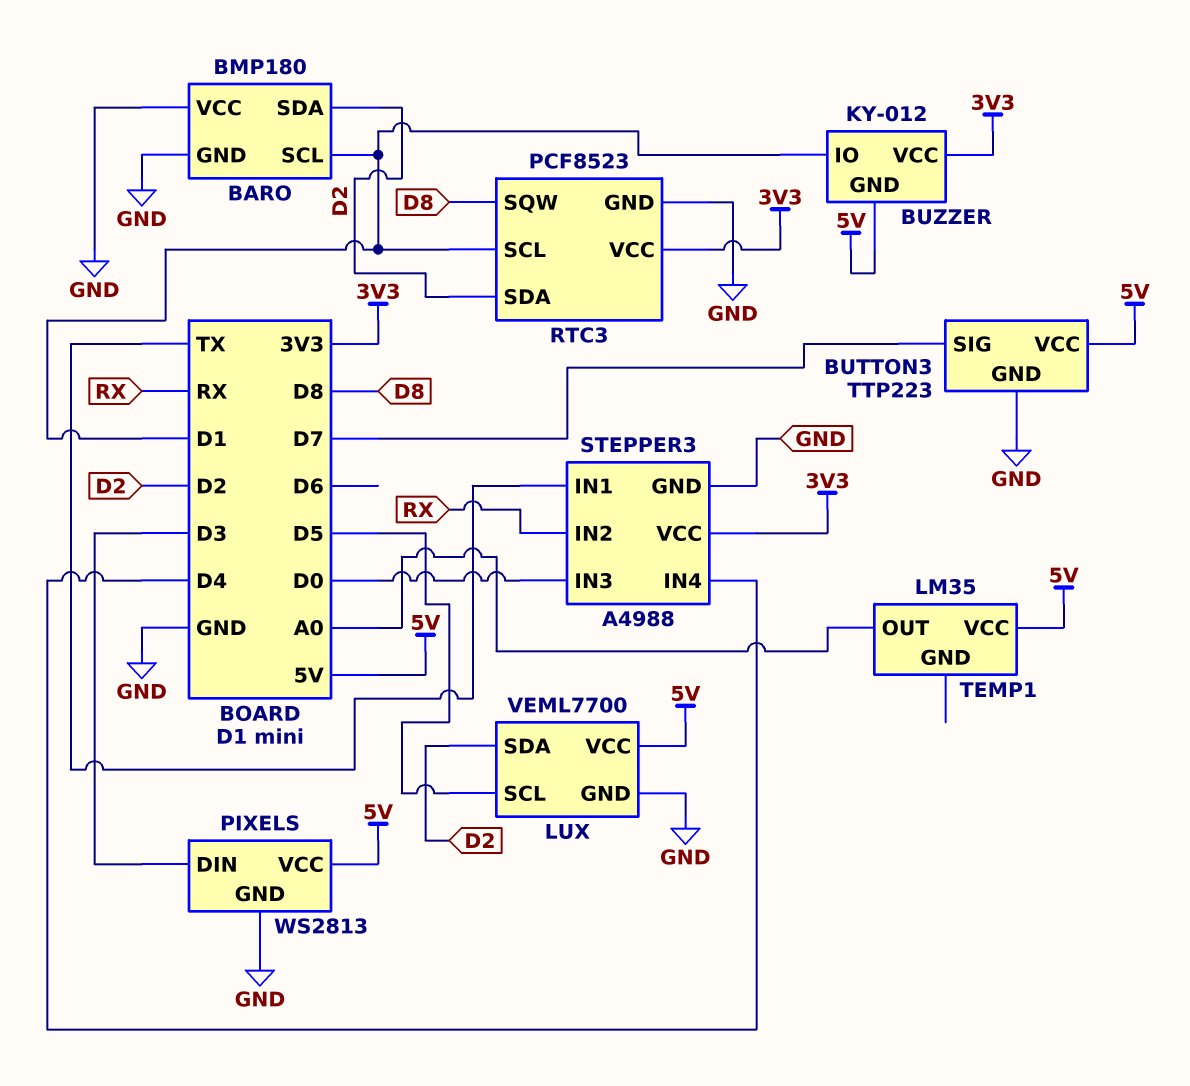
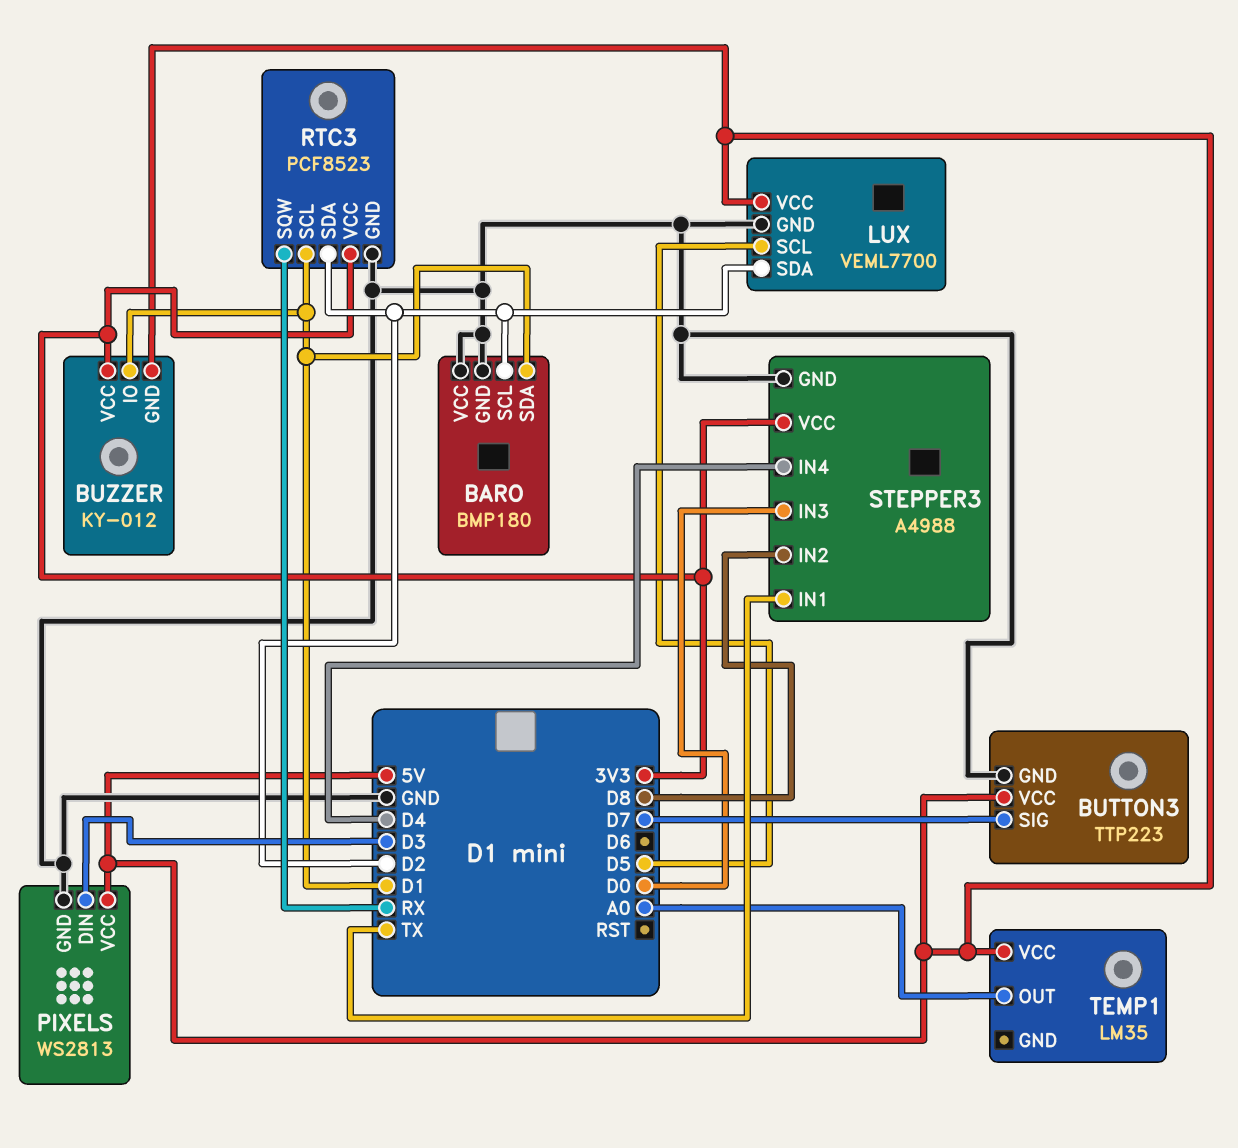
BARO pin SCL: D1 -> D2
BARO pin SDA: D2 -> D1
RTC3 pin SQW: D8 -> RX
STEPPER3 pin IN2: RX -> D8

